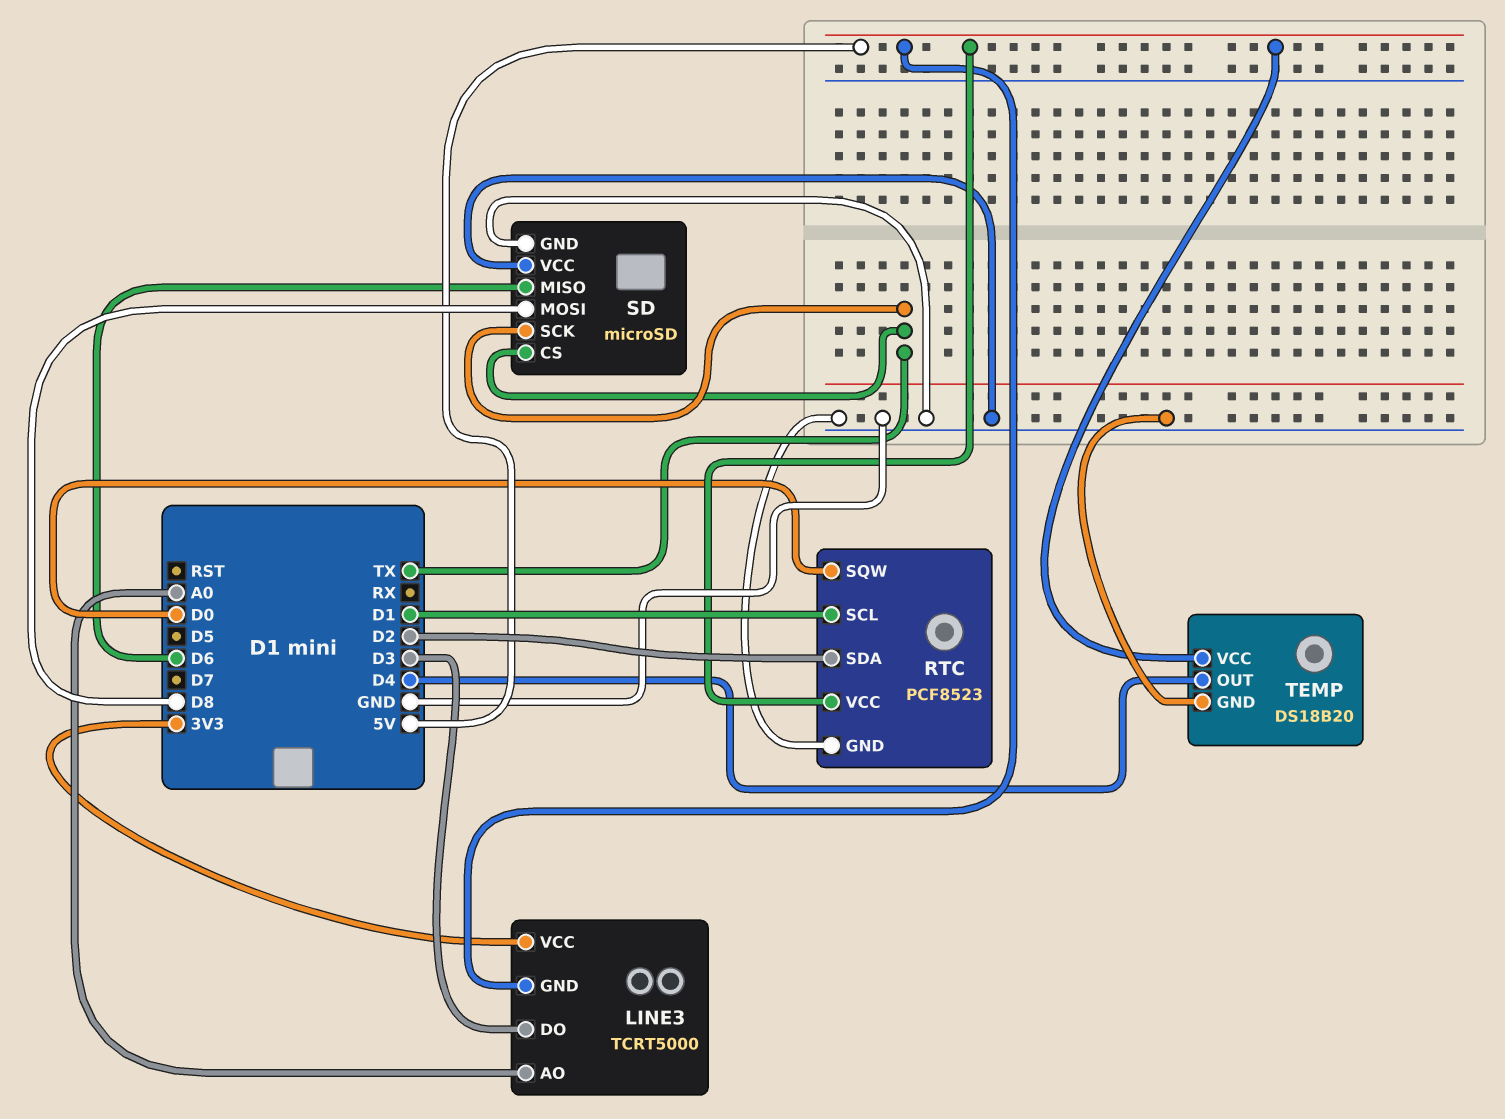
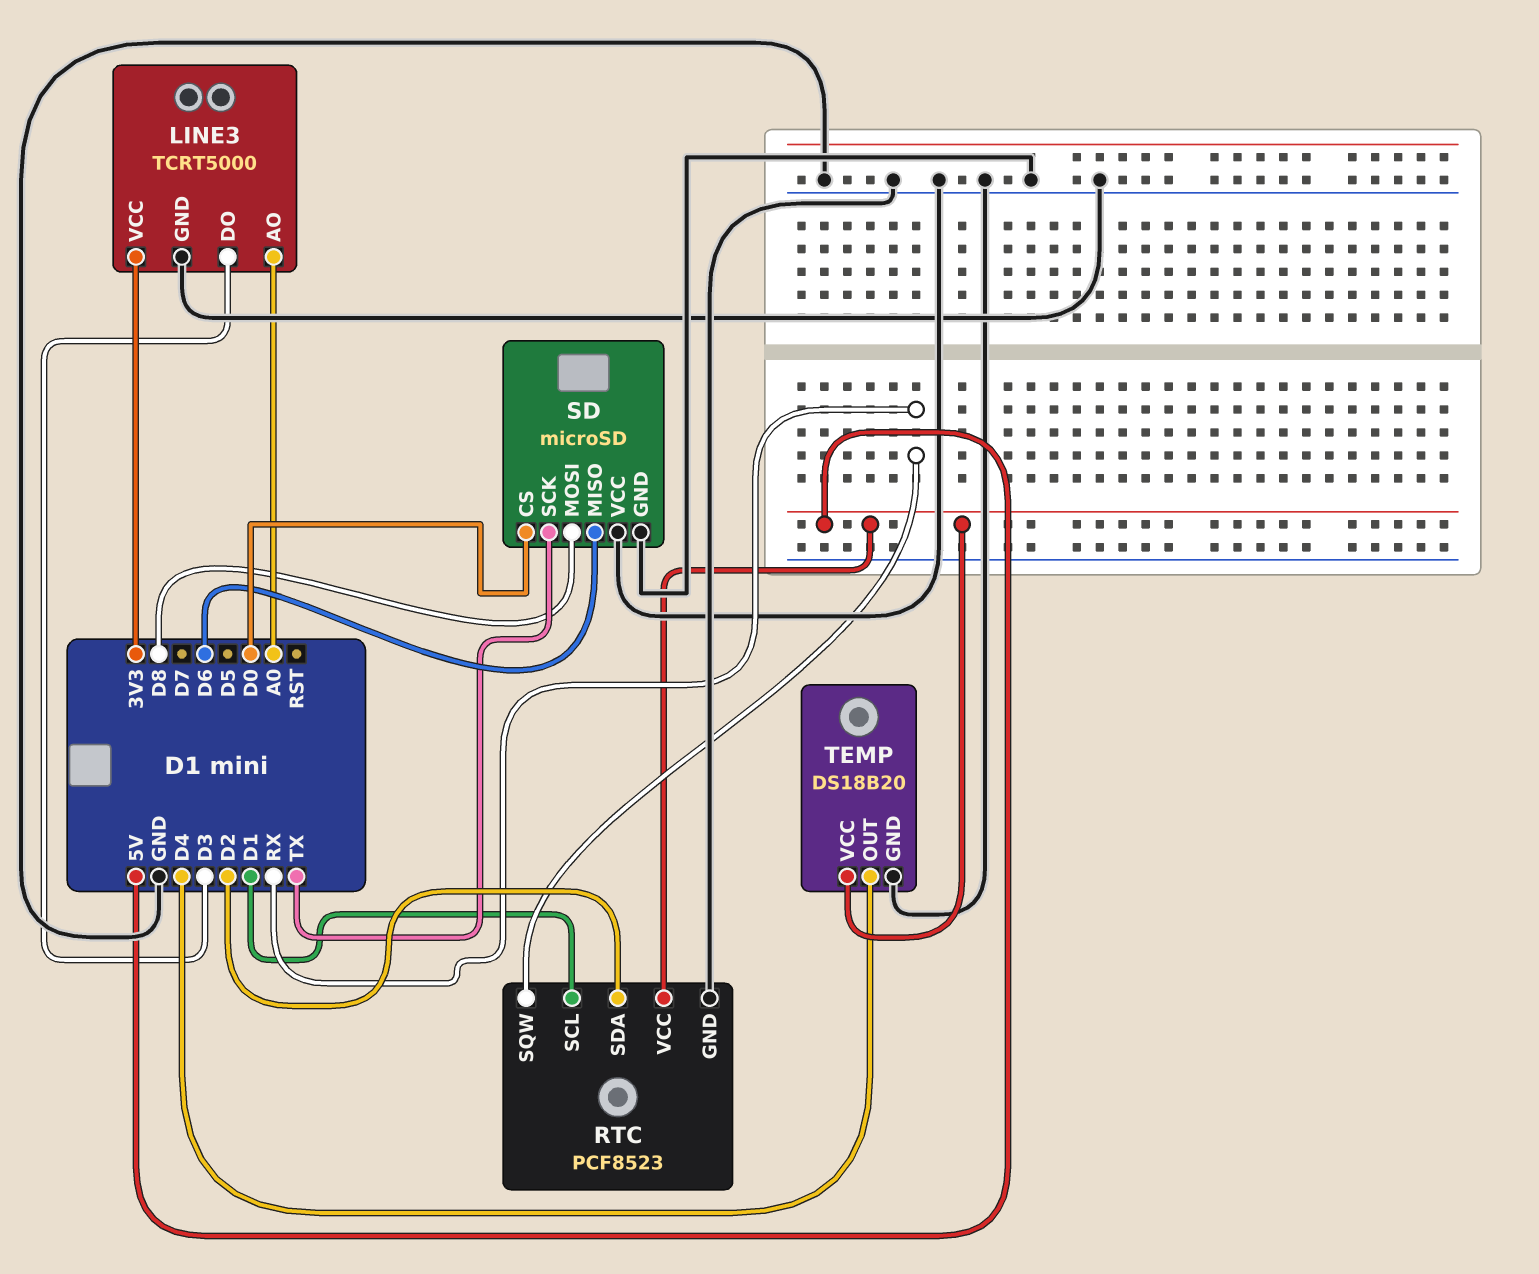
LINE3 pin GND: 5V -> GND
RTC pin SQW: D0 -> RX
SD pin CS: TX -> D0

